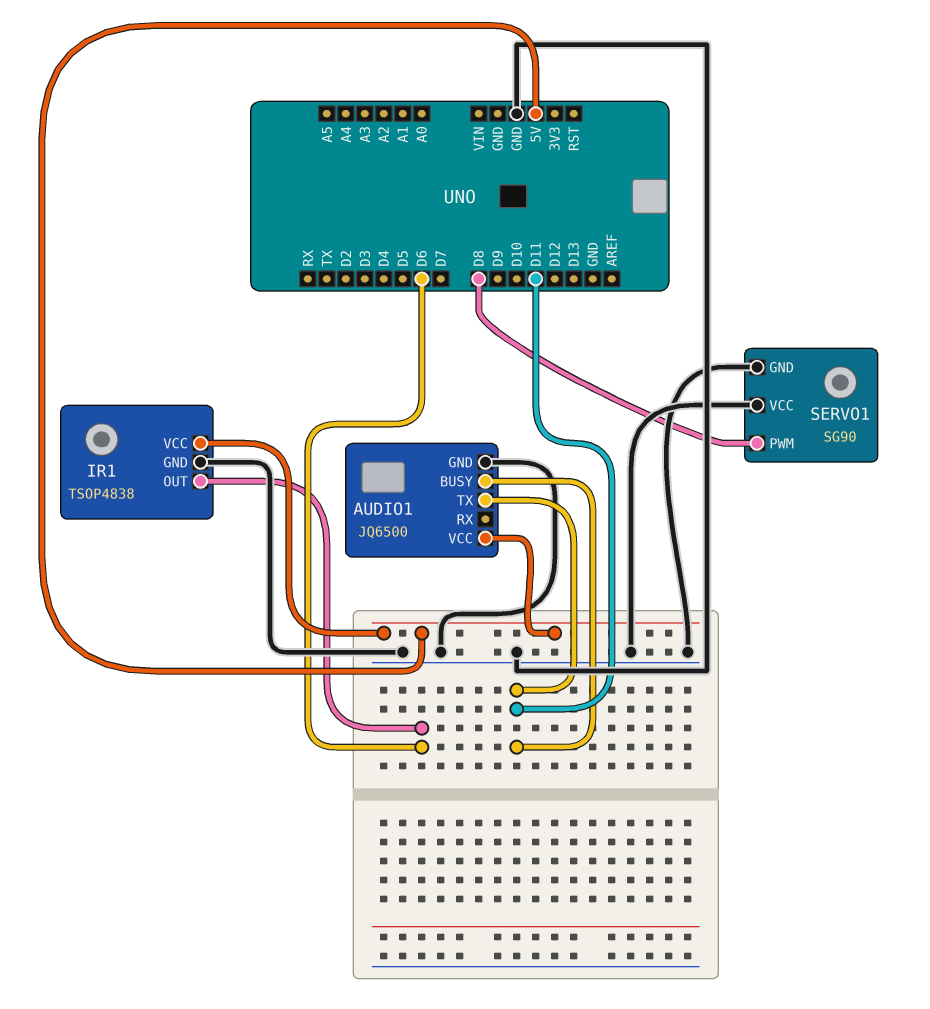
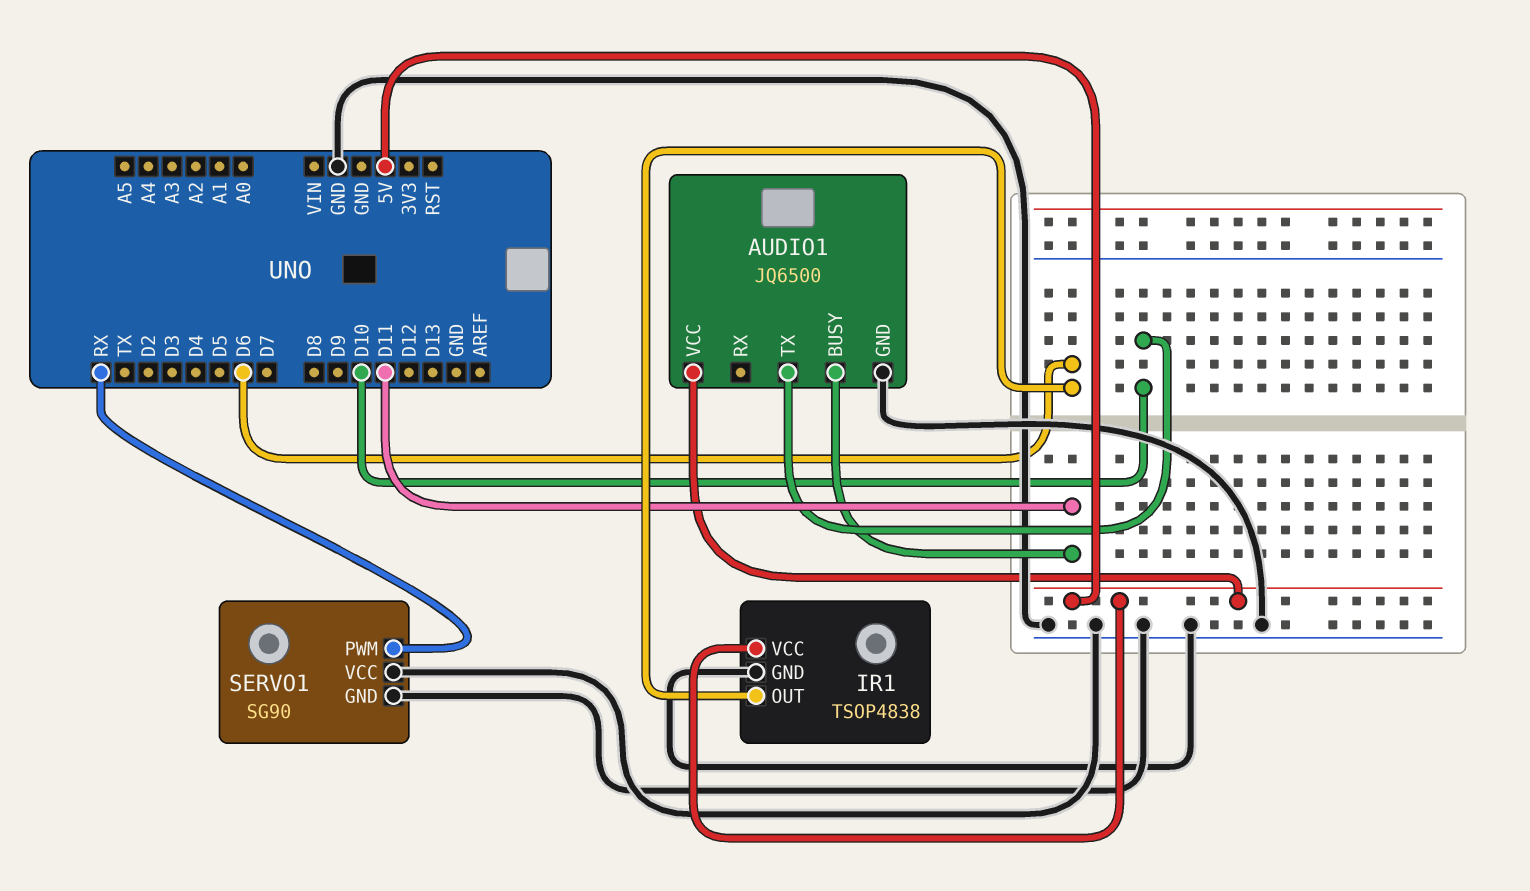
AUDIO1 pin TX: D11 -> D10
SERVO1 pin PWM: D8 -> RX

